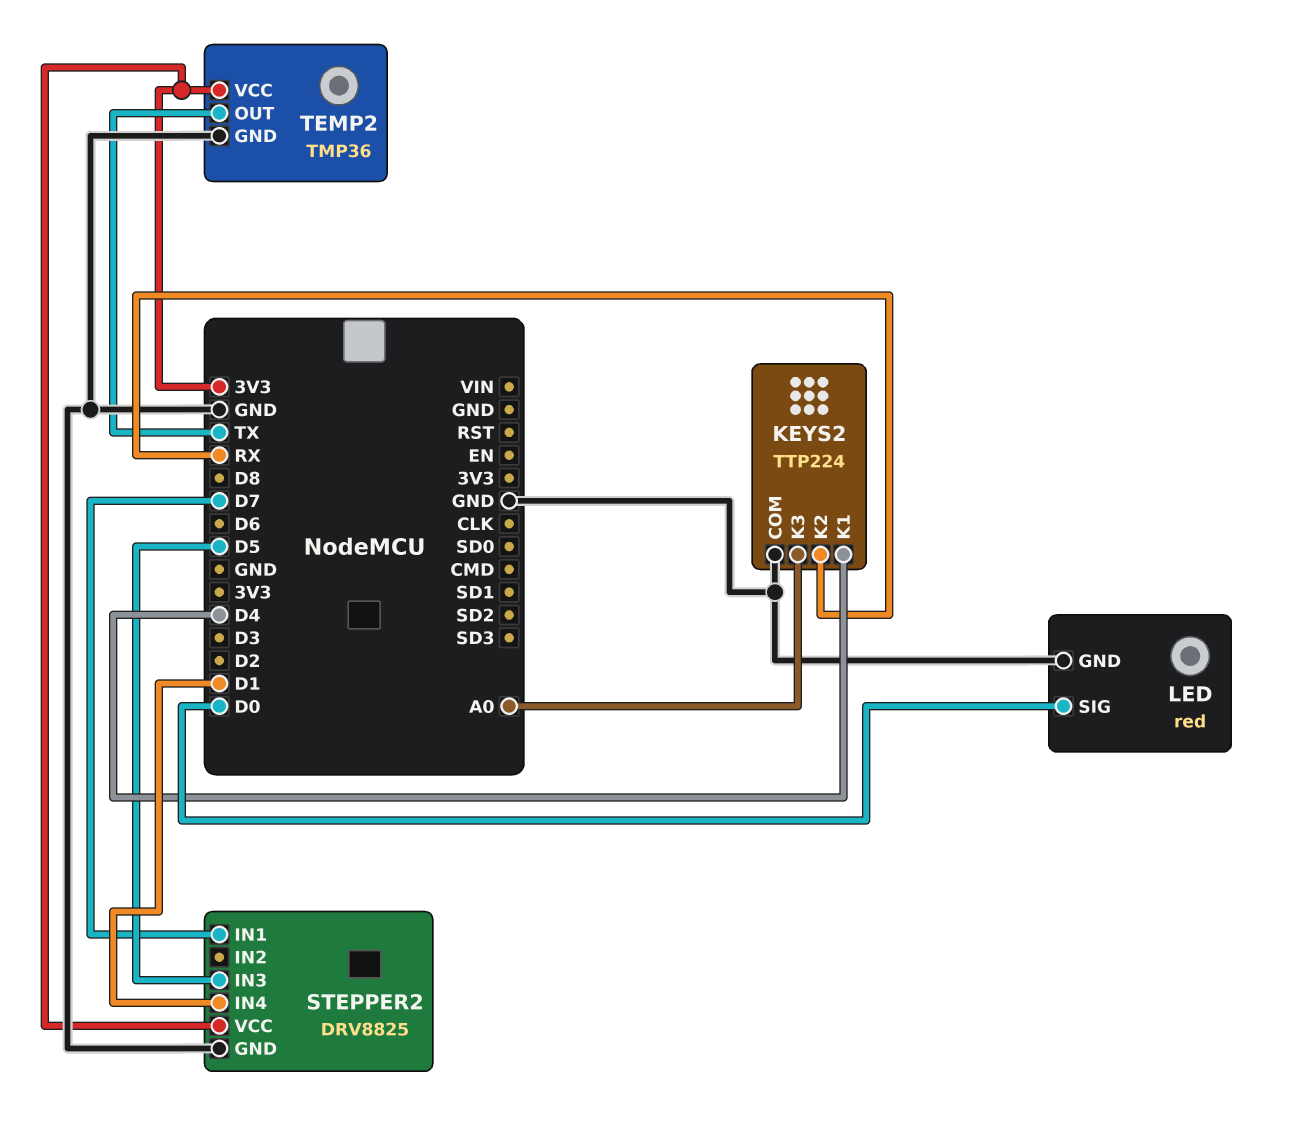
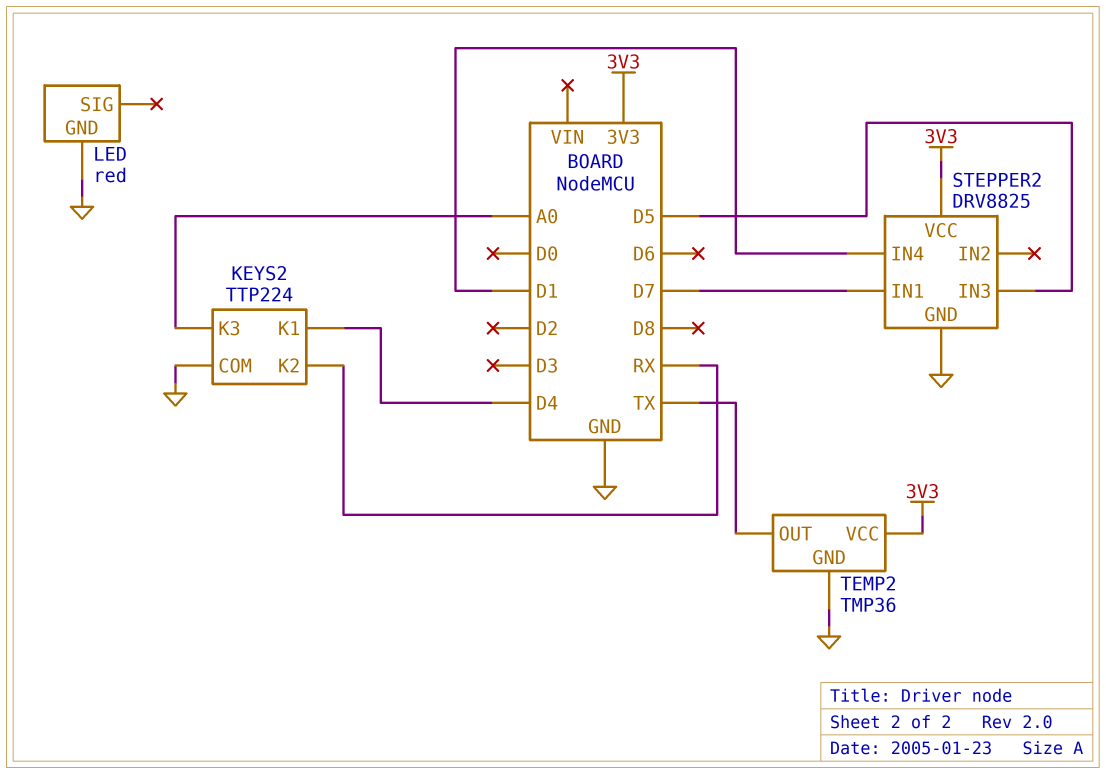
LED pin SIG: D0 -> none

